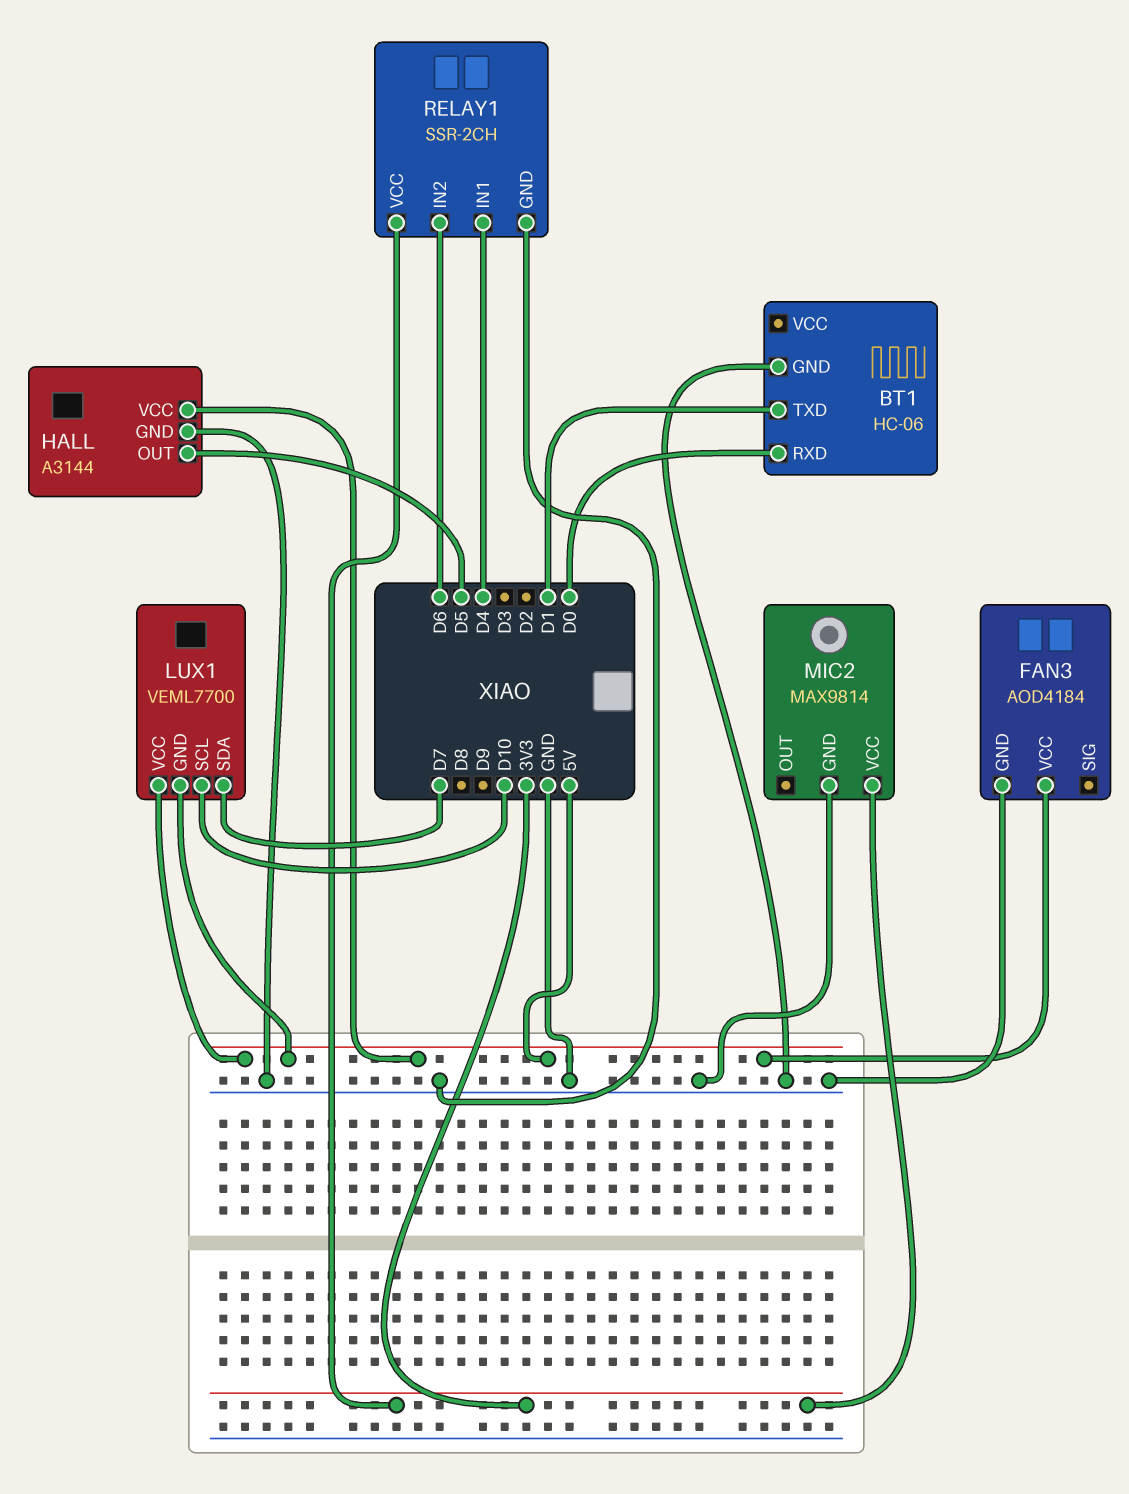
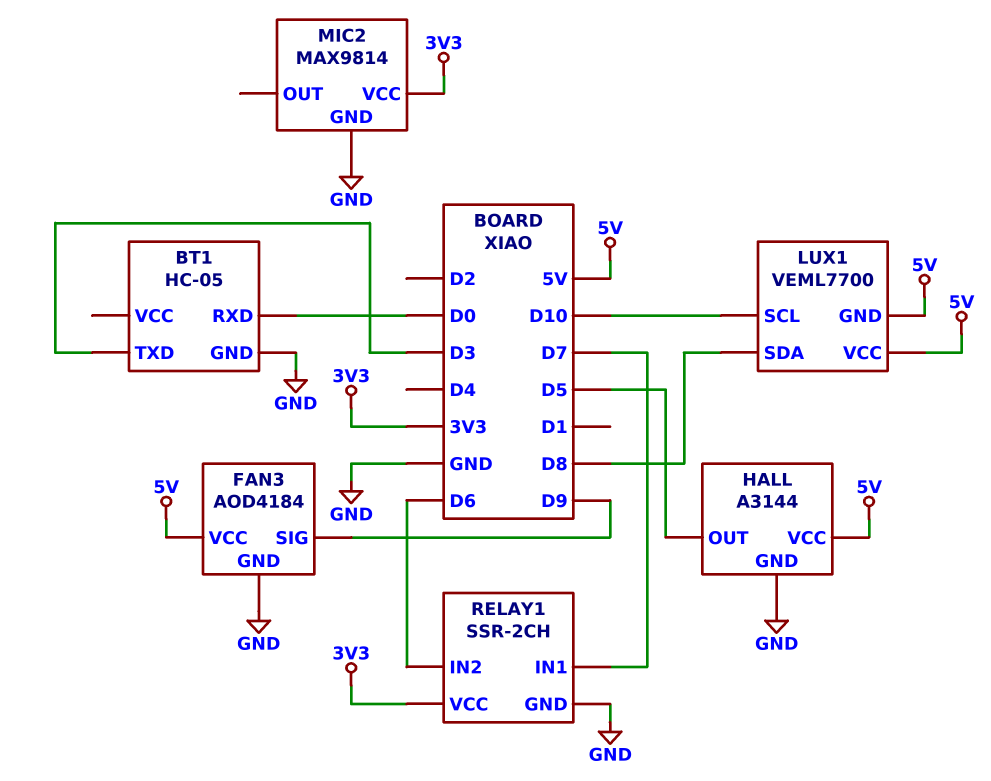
BT1: HC-06 -> HC-05
BT1 pin TXD: D1 -> D3
FAN3 pin SIG: none -> D9
LUX1 pin SDA: D7 -> D8
RELAY1 pin IN1: D4 -> D7

